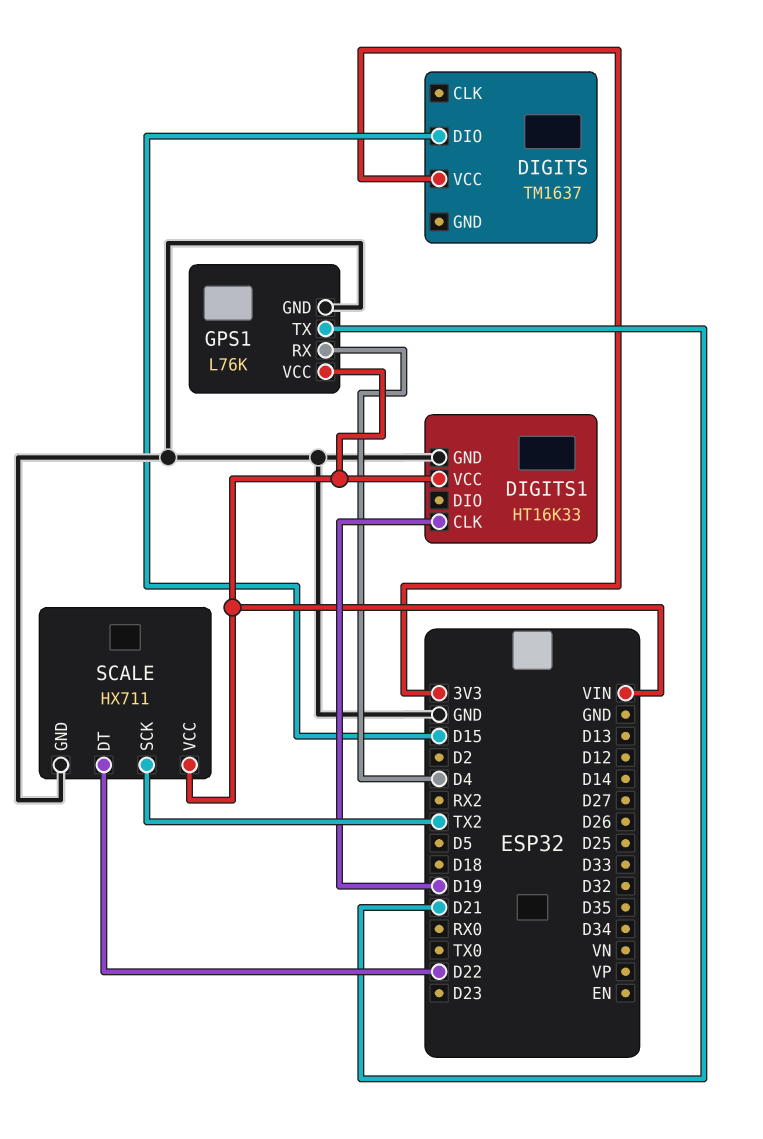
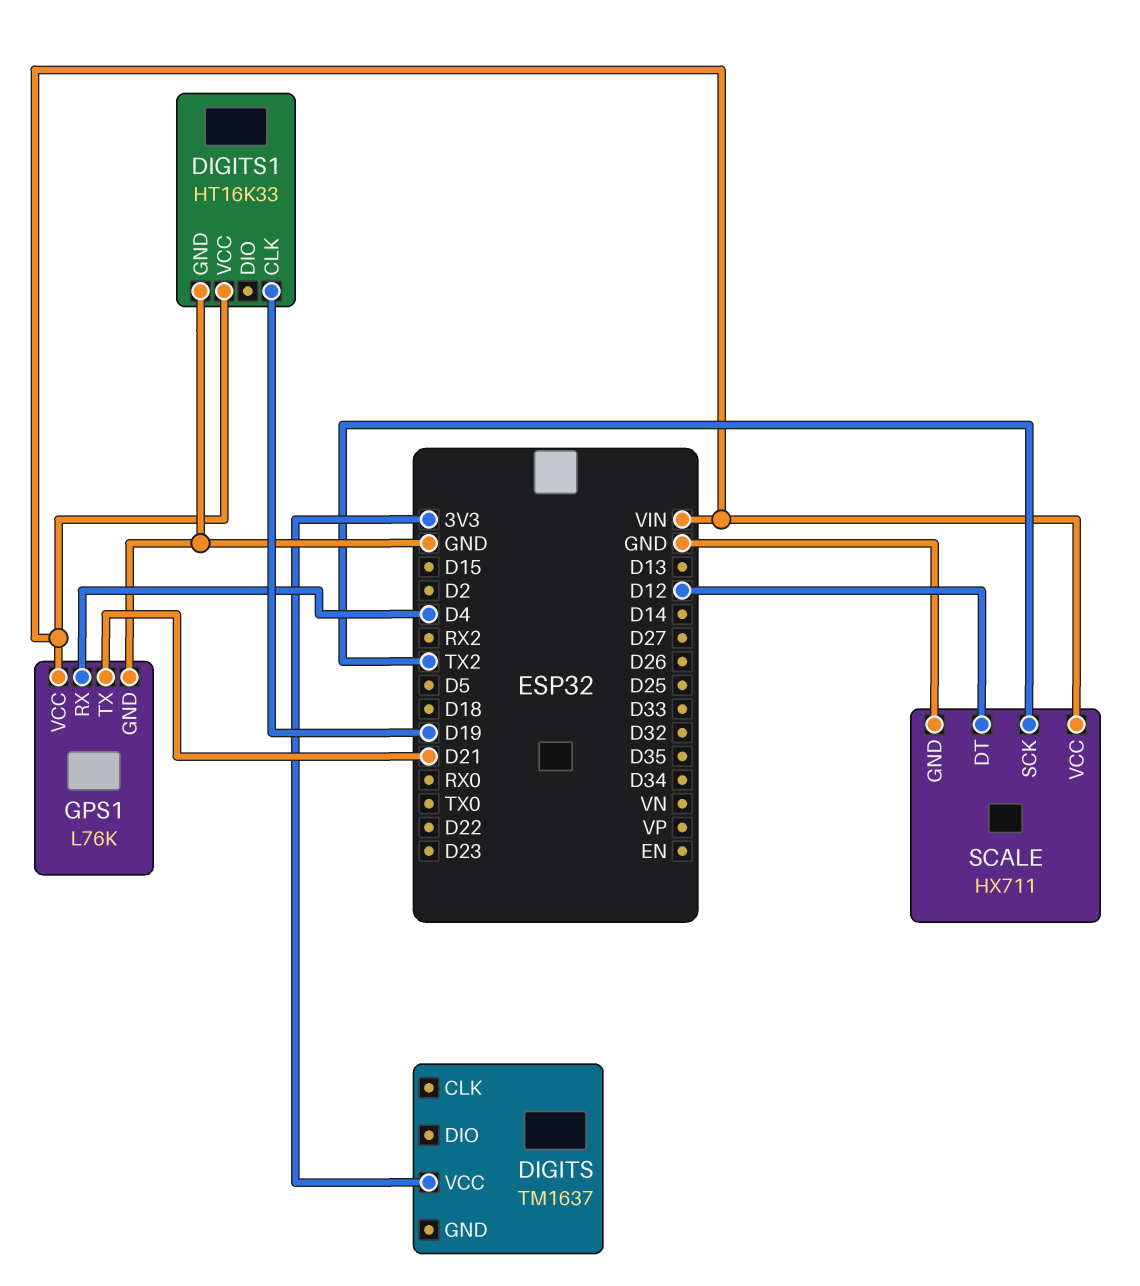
DIGITS pin DIO: D15 -> none
SCALE pin DT: D22 -> D12

